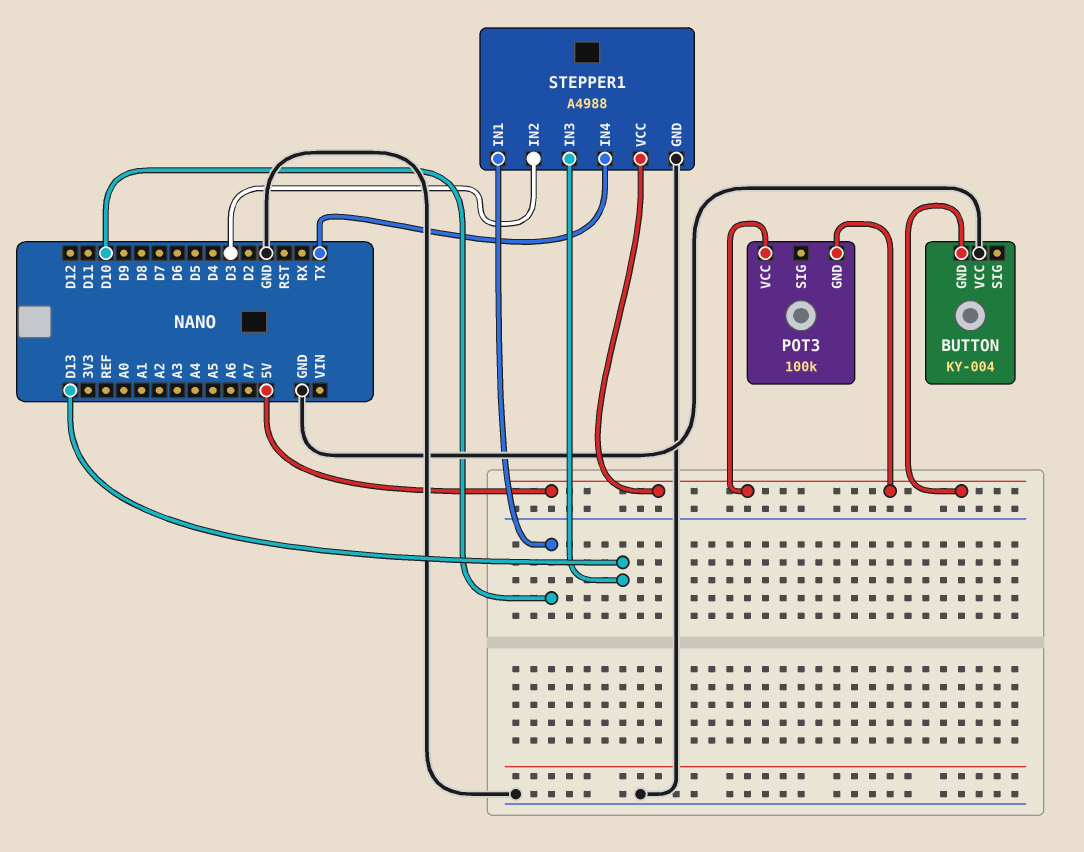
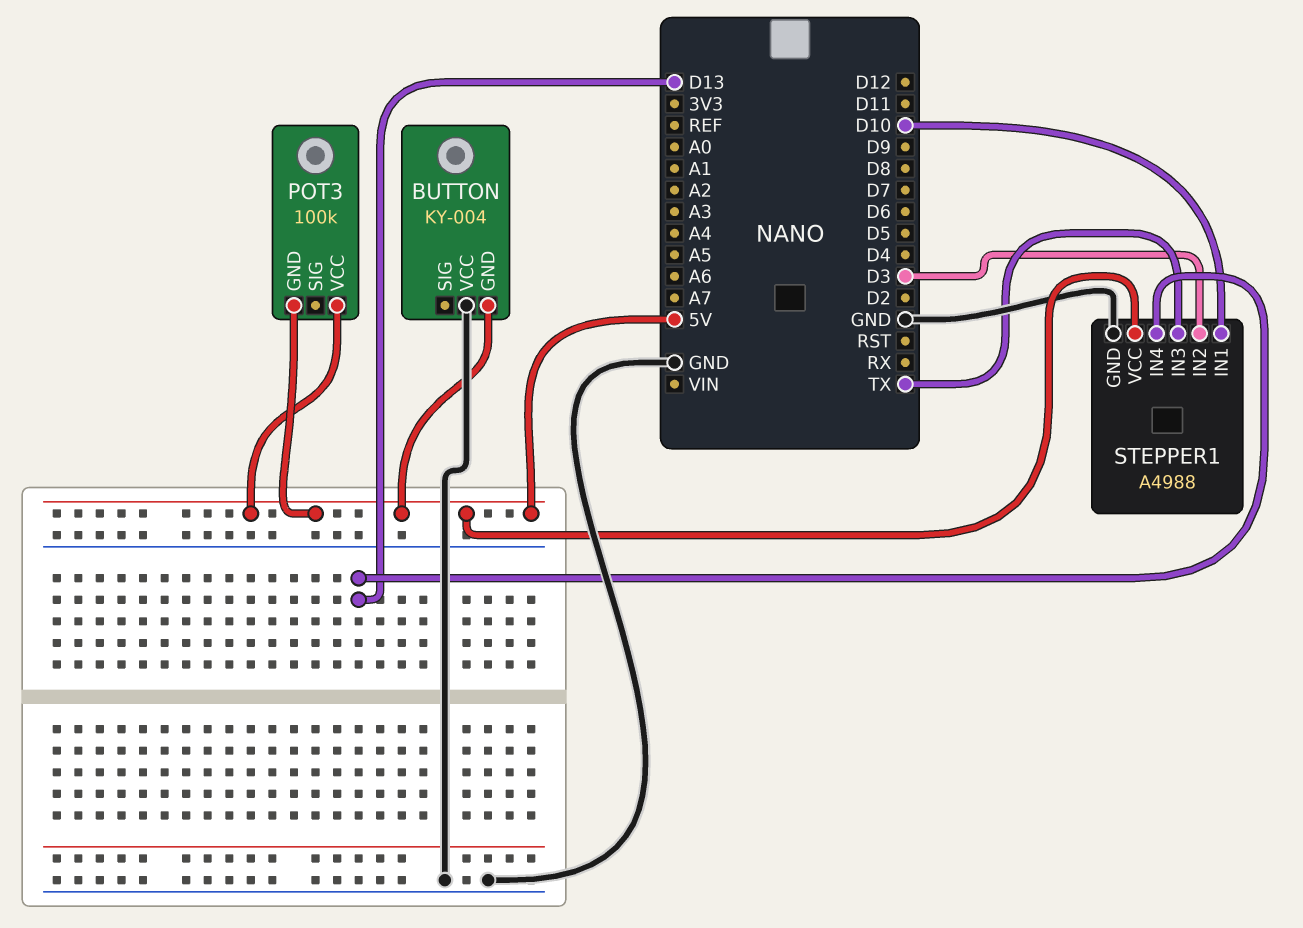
STEPPER1 pin IN3: D13 -> TX
STEPPER1 pin IN4: TX -> D13

